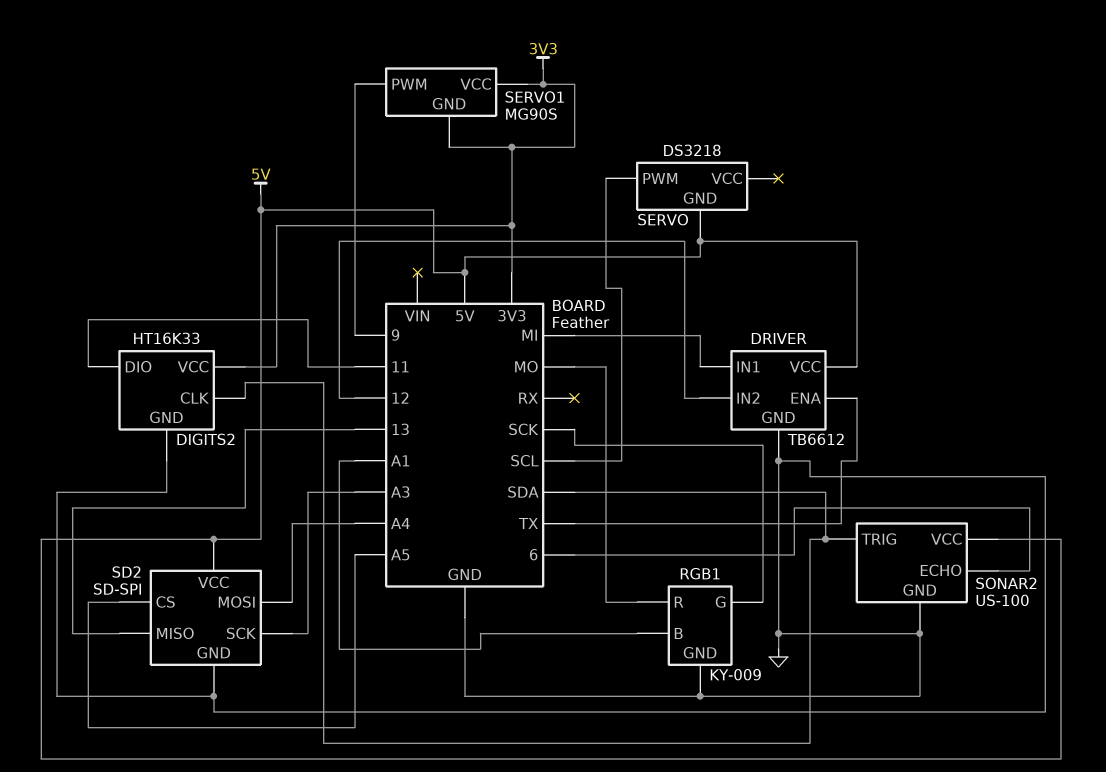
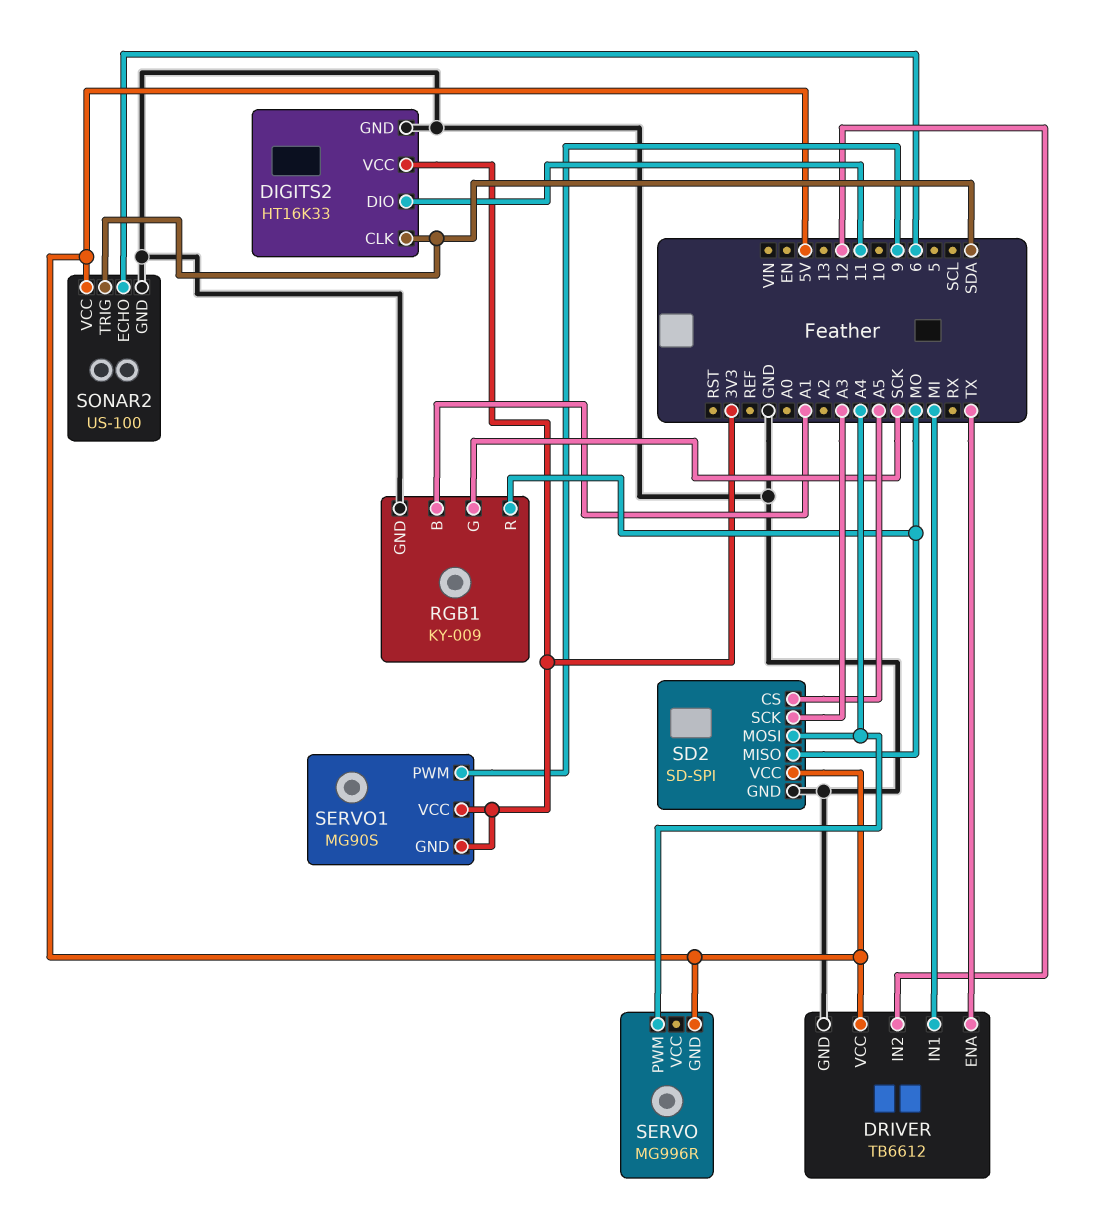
SD2 pin MISO: 13 -> MO
SERVO: DS3218 -> MG996R
SERVO pin PWM: SCL -> A4

